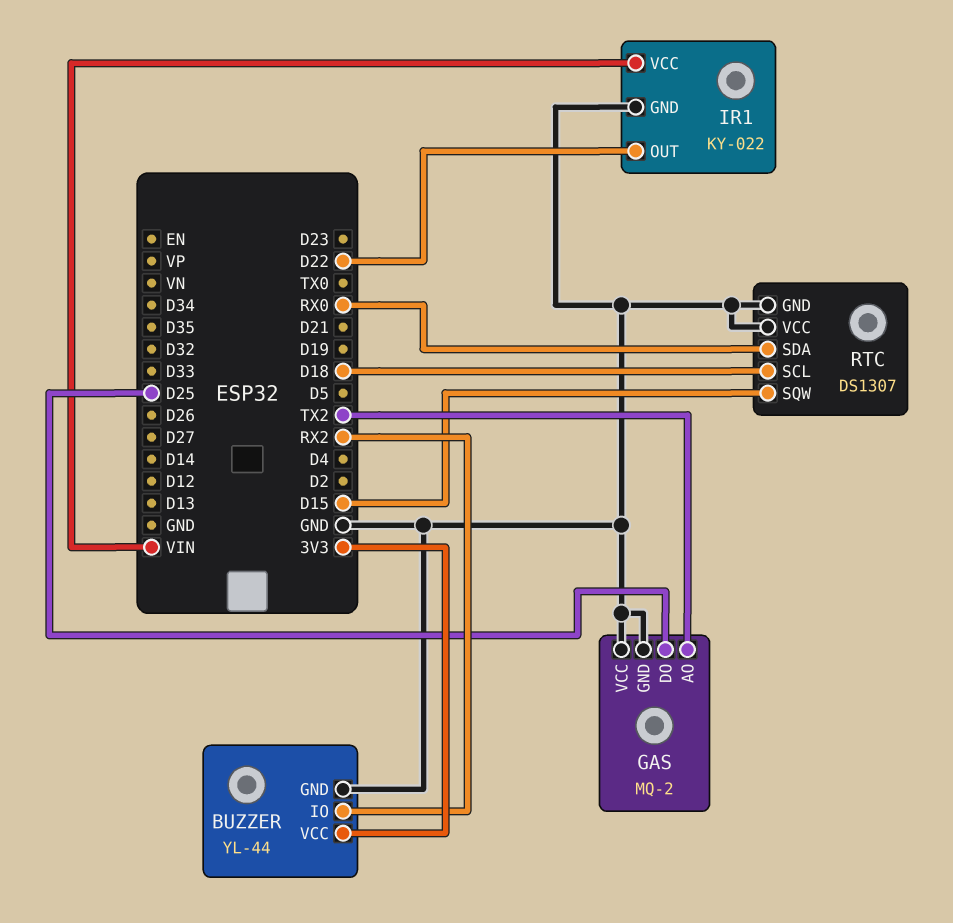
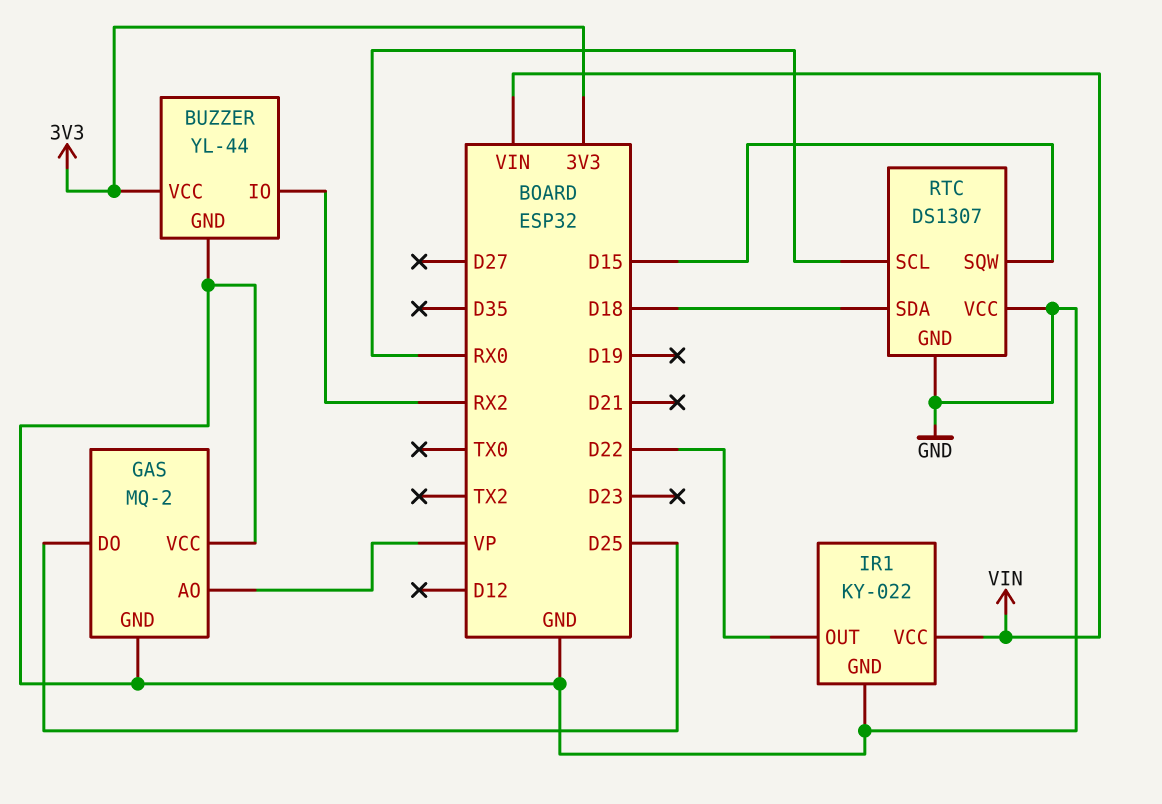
GAS pin AO: TX2 -> VP
RTC pin SCL: D18 -> RX0
RTC pin SDA: RX0 -> D18

